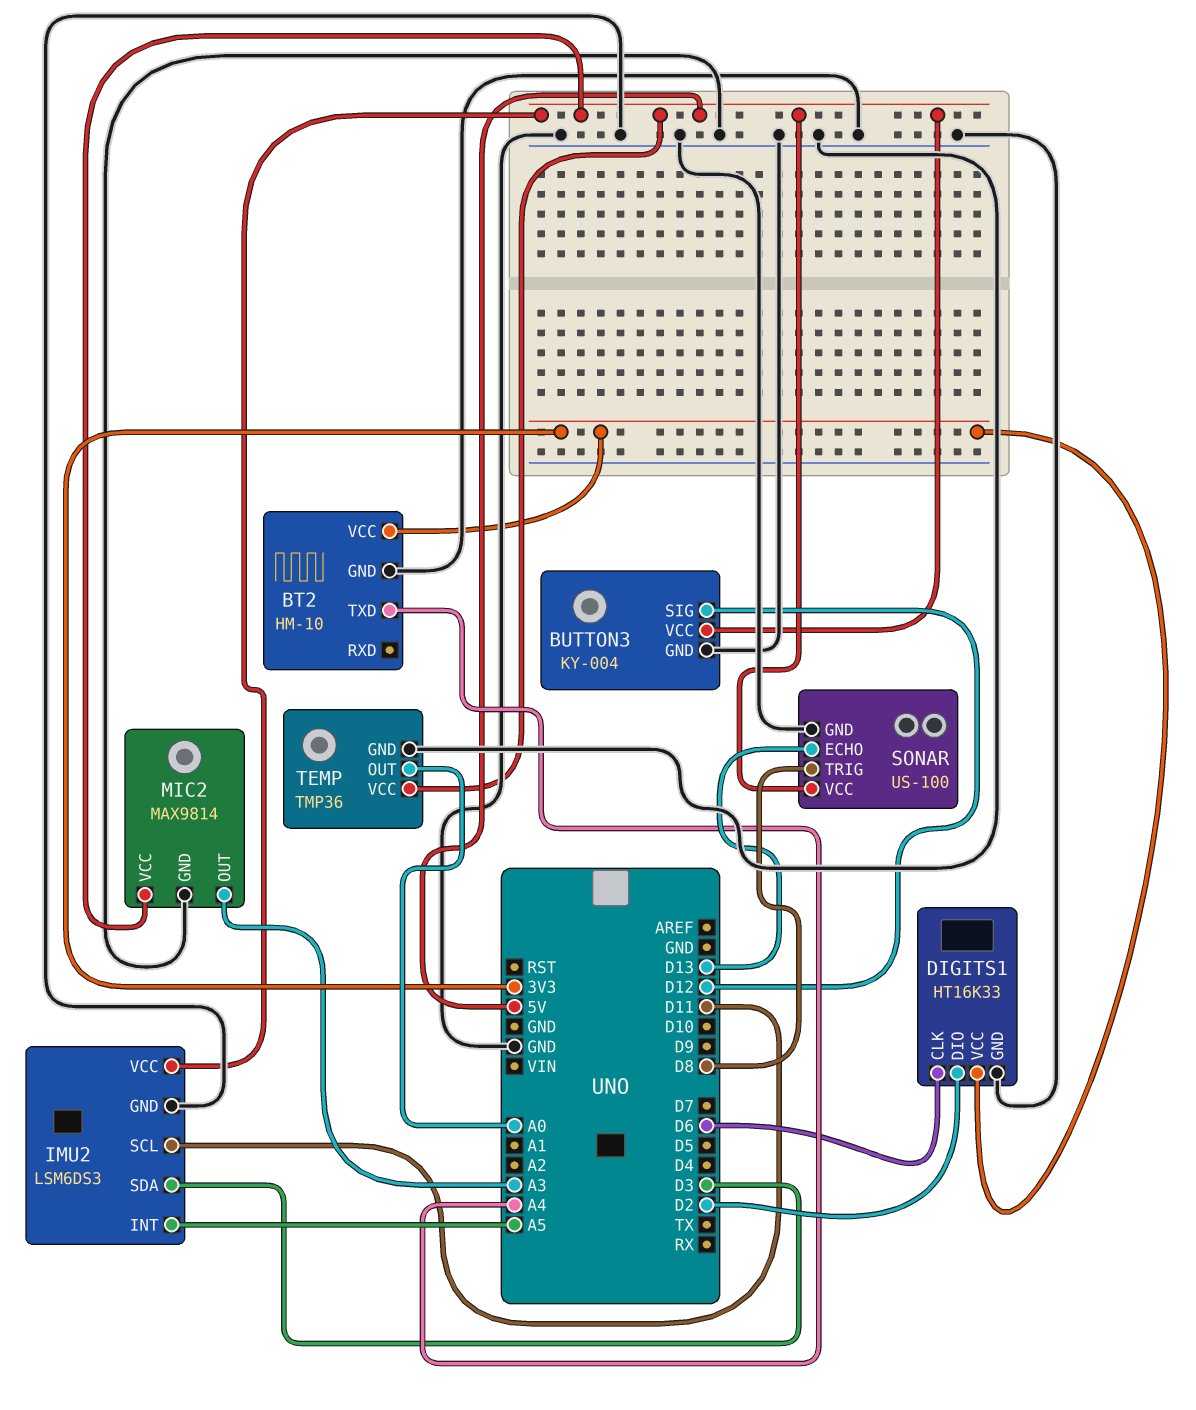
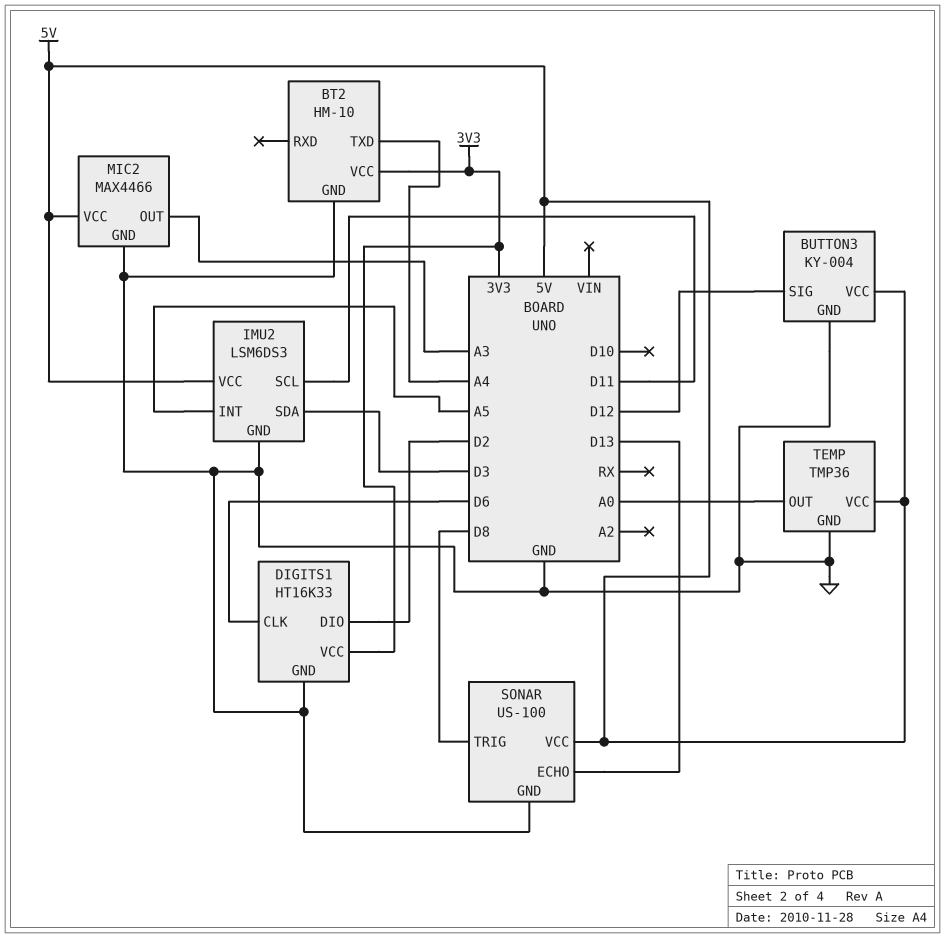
MIC2: MAX9814 -> MAX4466

